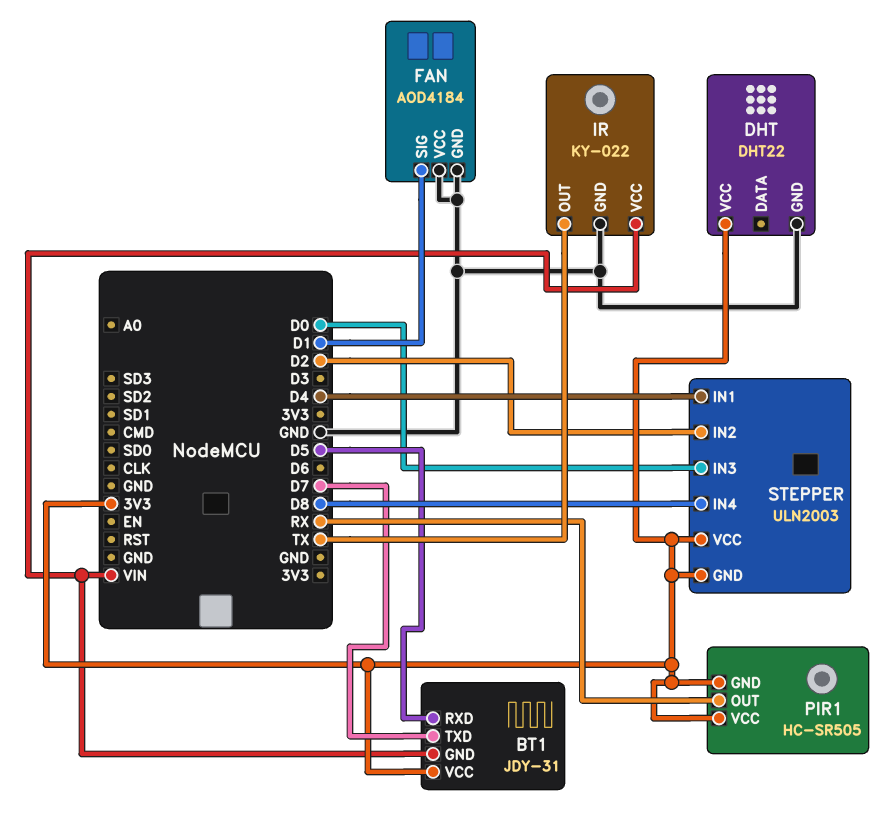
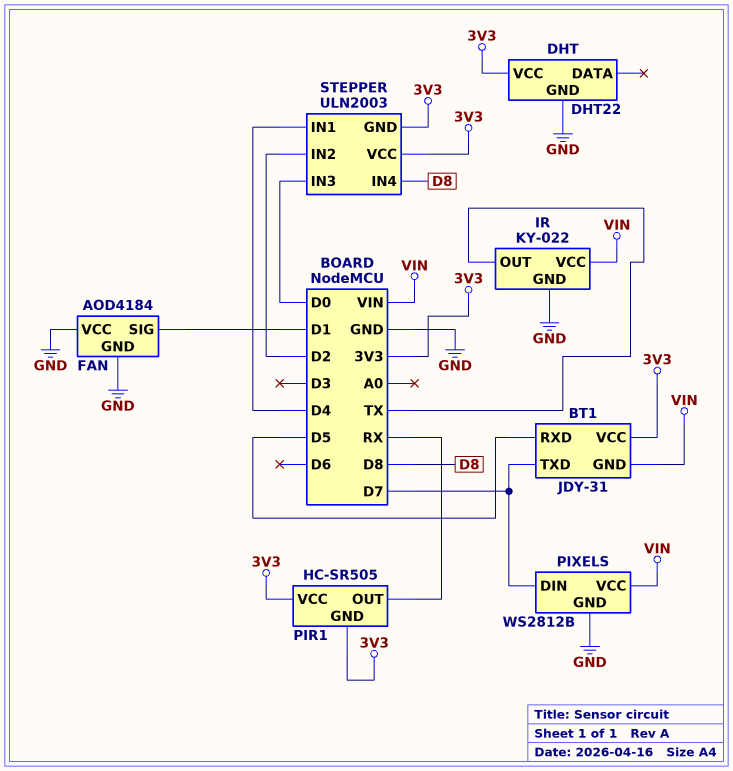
PIXELS: none -> WS2812B
PIXELS pin DIN: none -> D7
PIXELS pin GND: none -> GND
PIXELS pin VCC: none -> VIN

